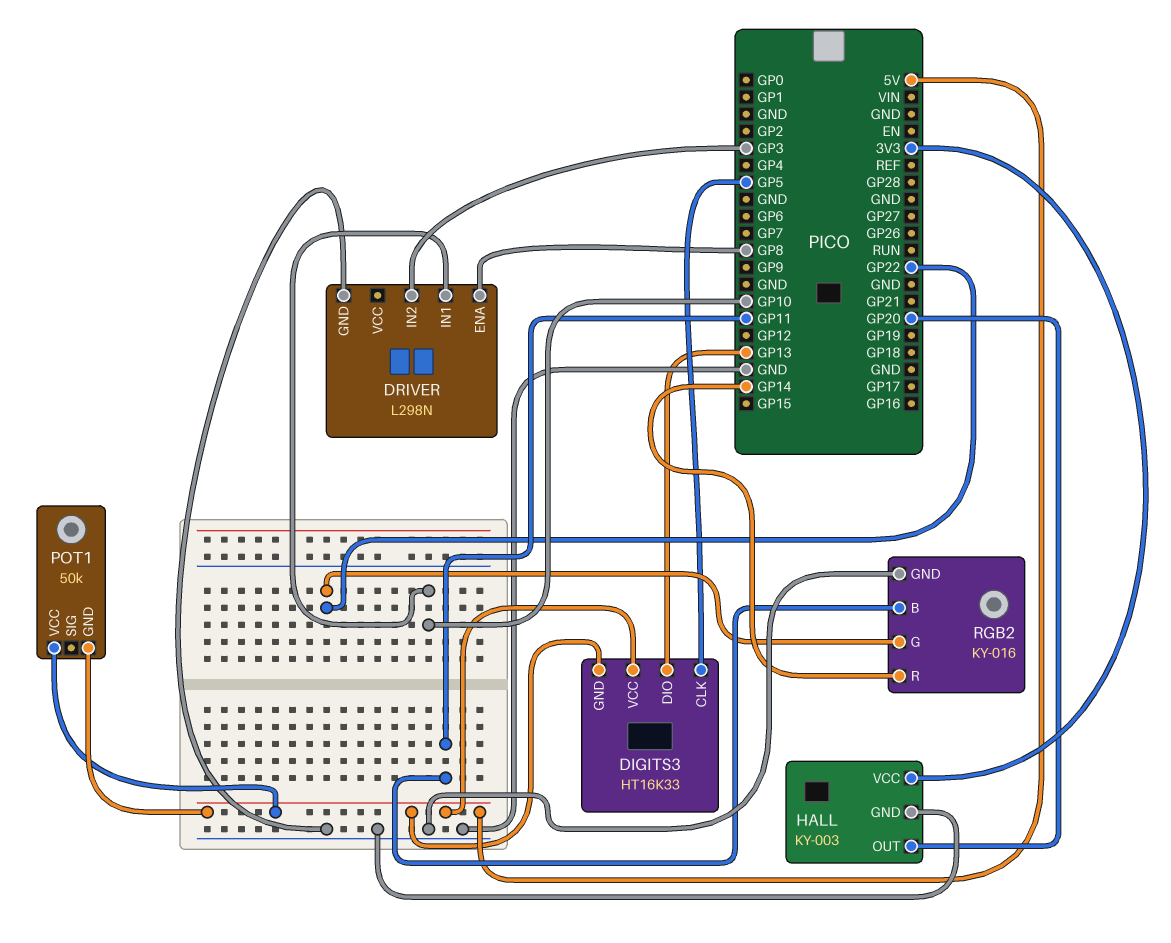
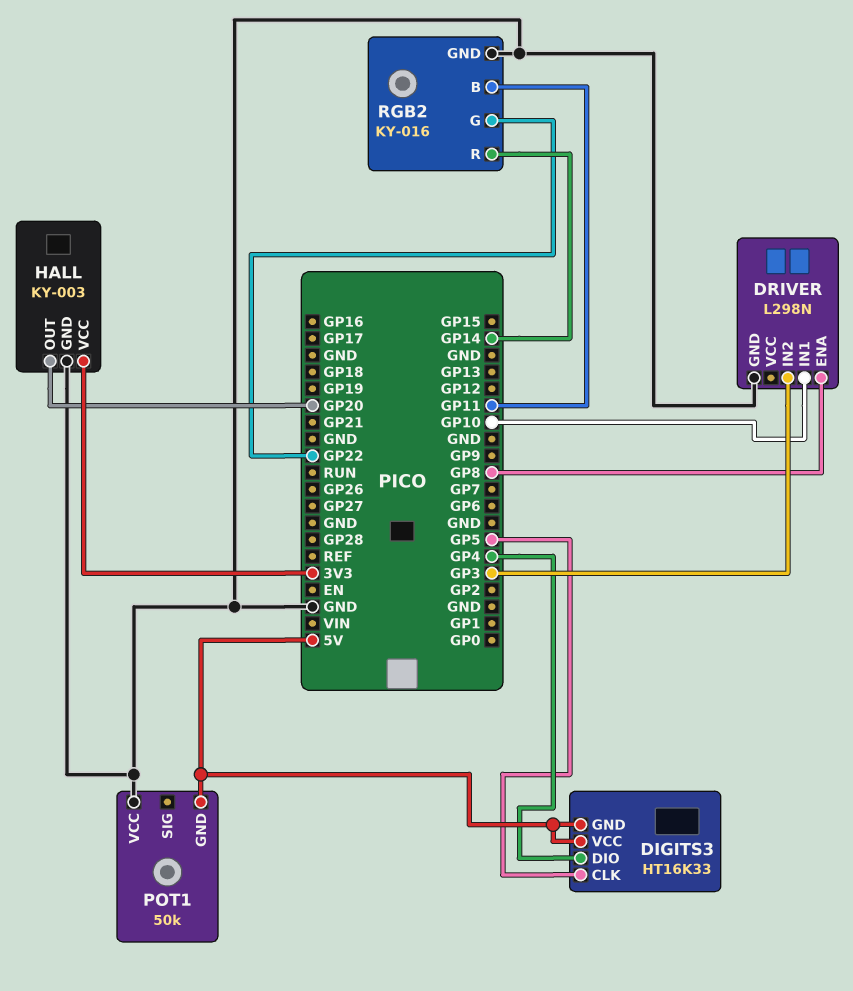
DIGITS3 pin DIO: GP13 -> GP4
POT1 pin VCC: 5V -> GND

